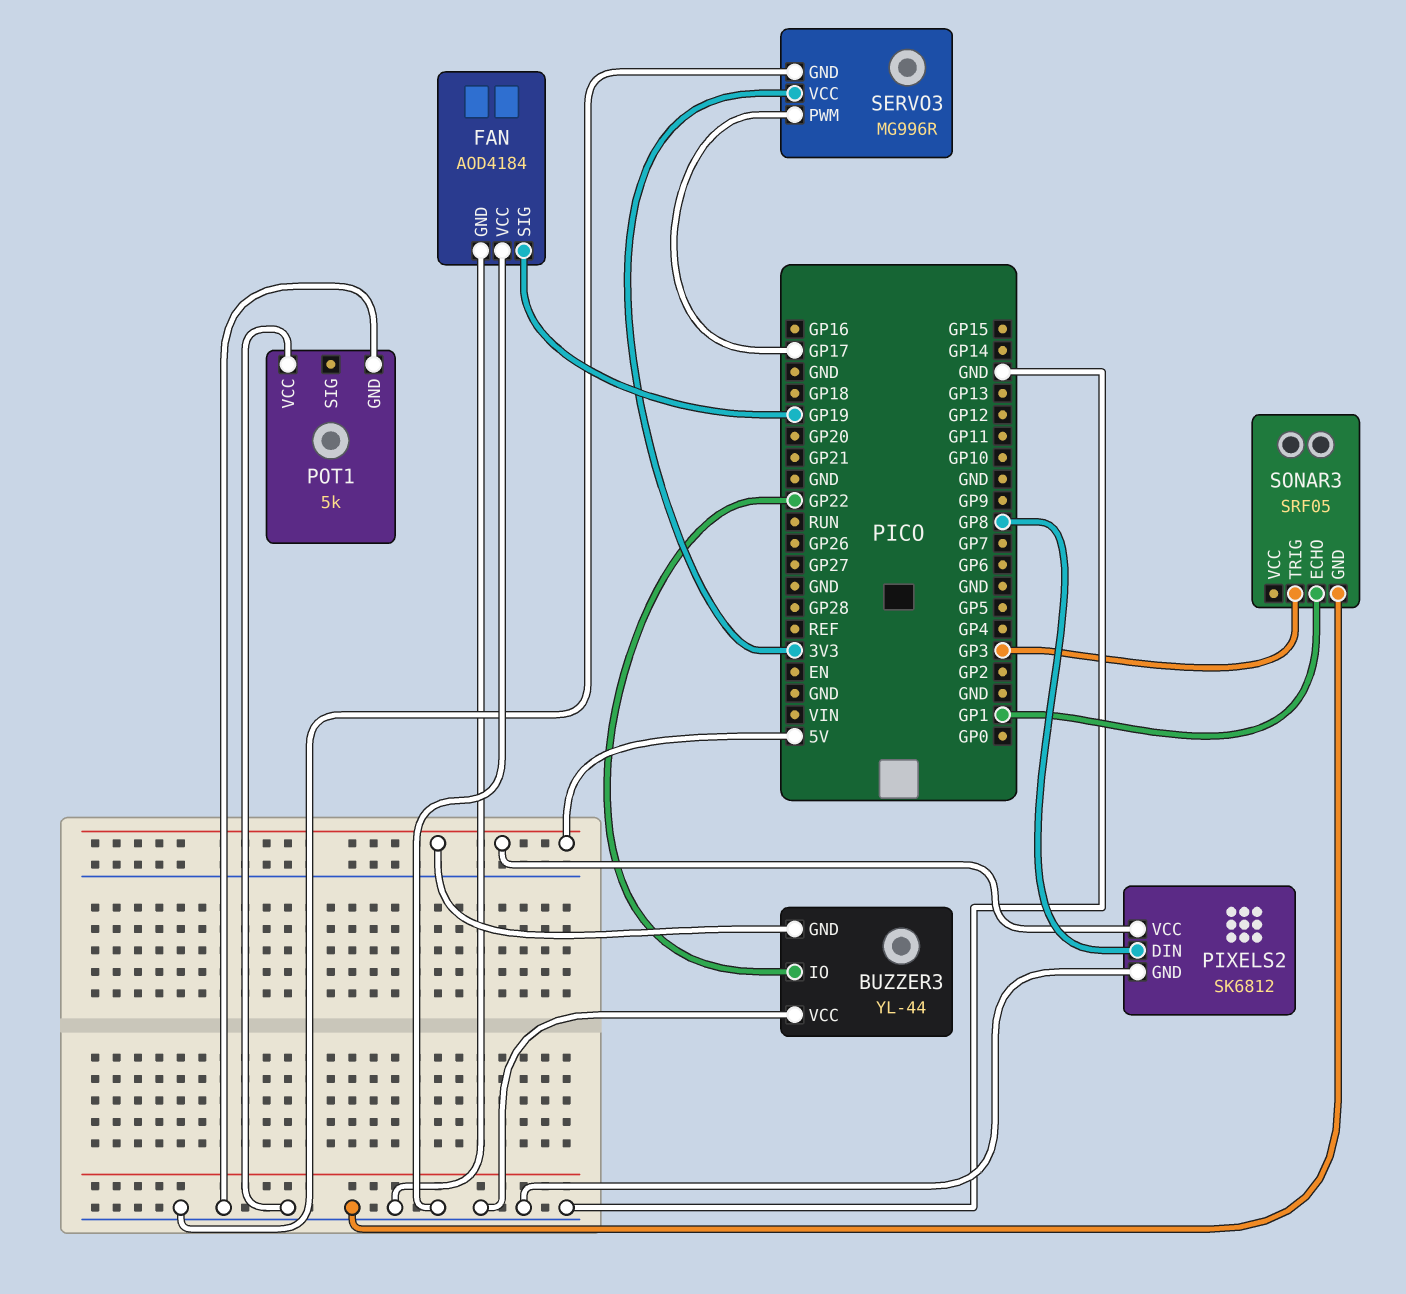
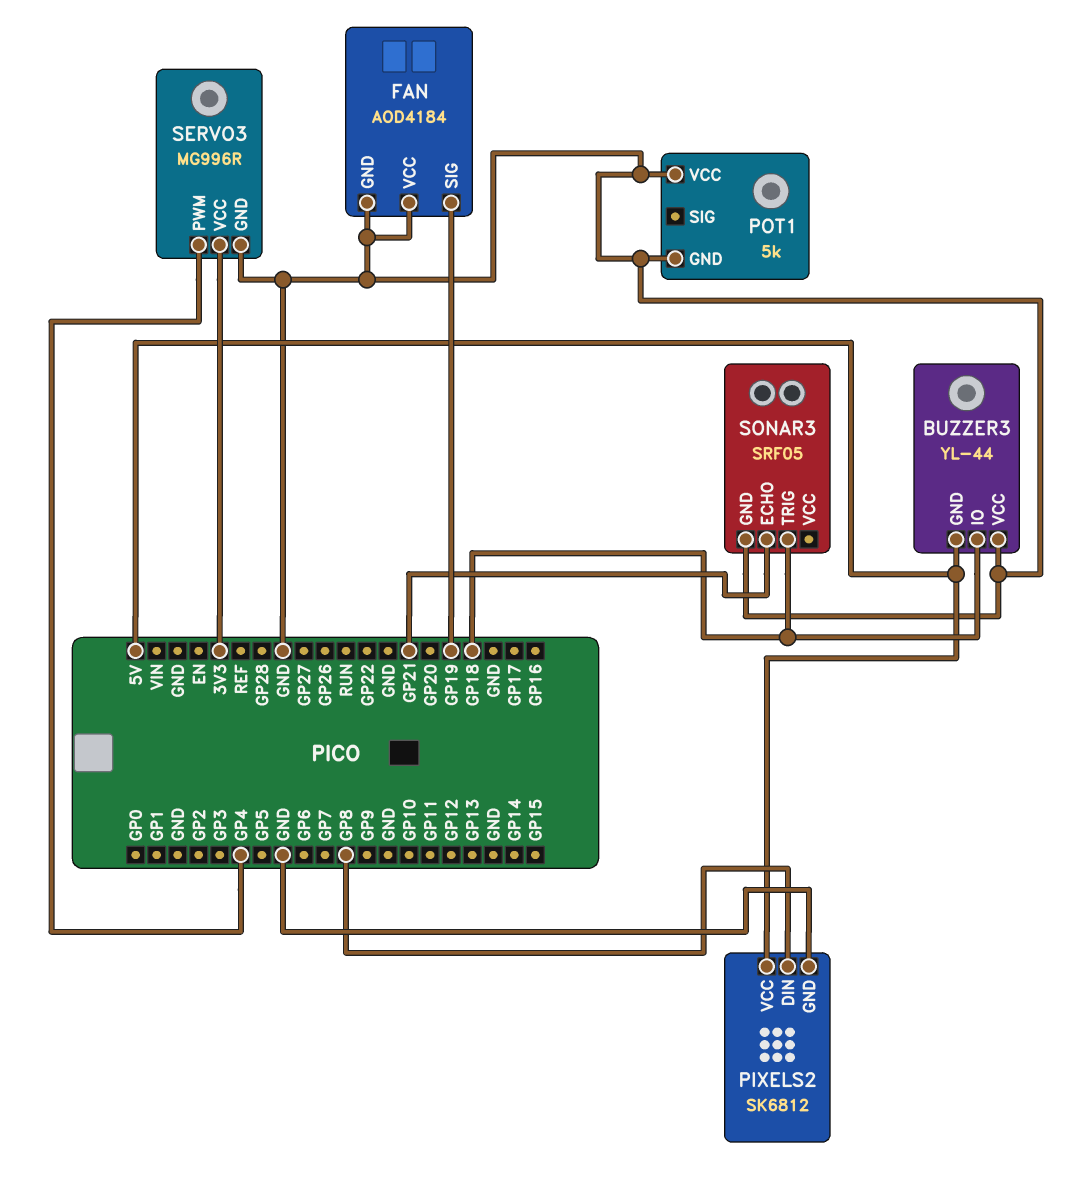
BUZZER3 pin IO: GP22 -> GP18
SERVO3 pin PWM: GP17 -> GP4
SONAR3 pin ECHO: GP1 -> GP21
SONAR3 pin TRIG: GP3 -> GP18

